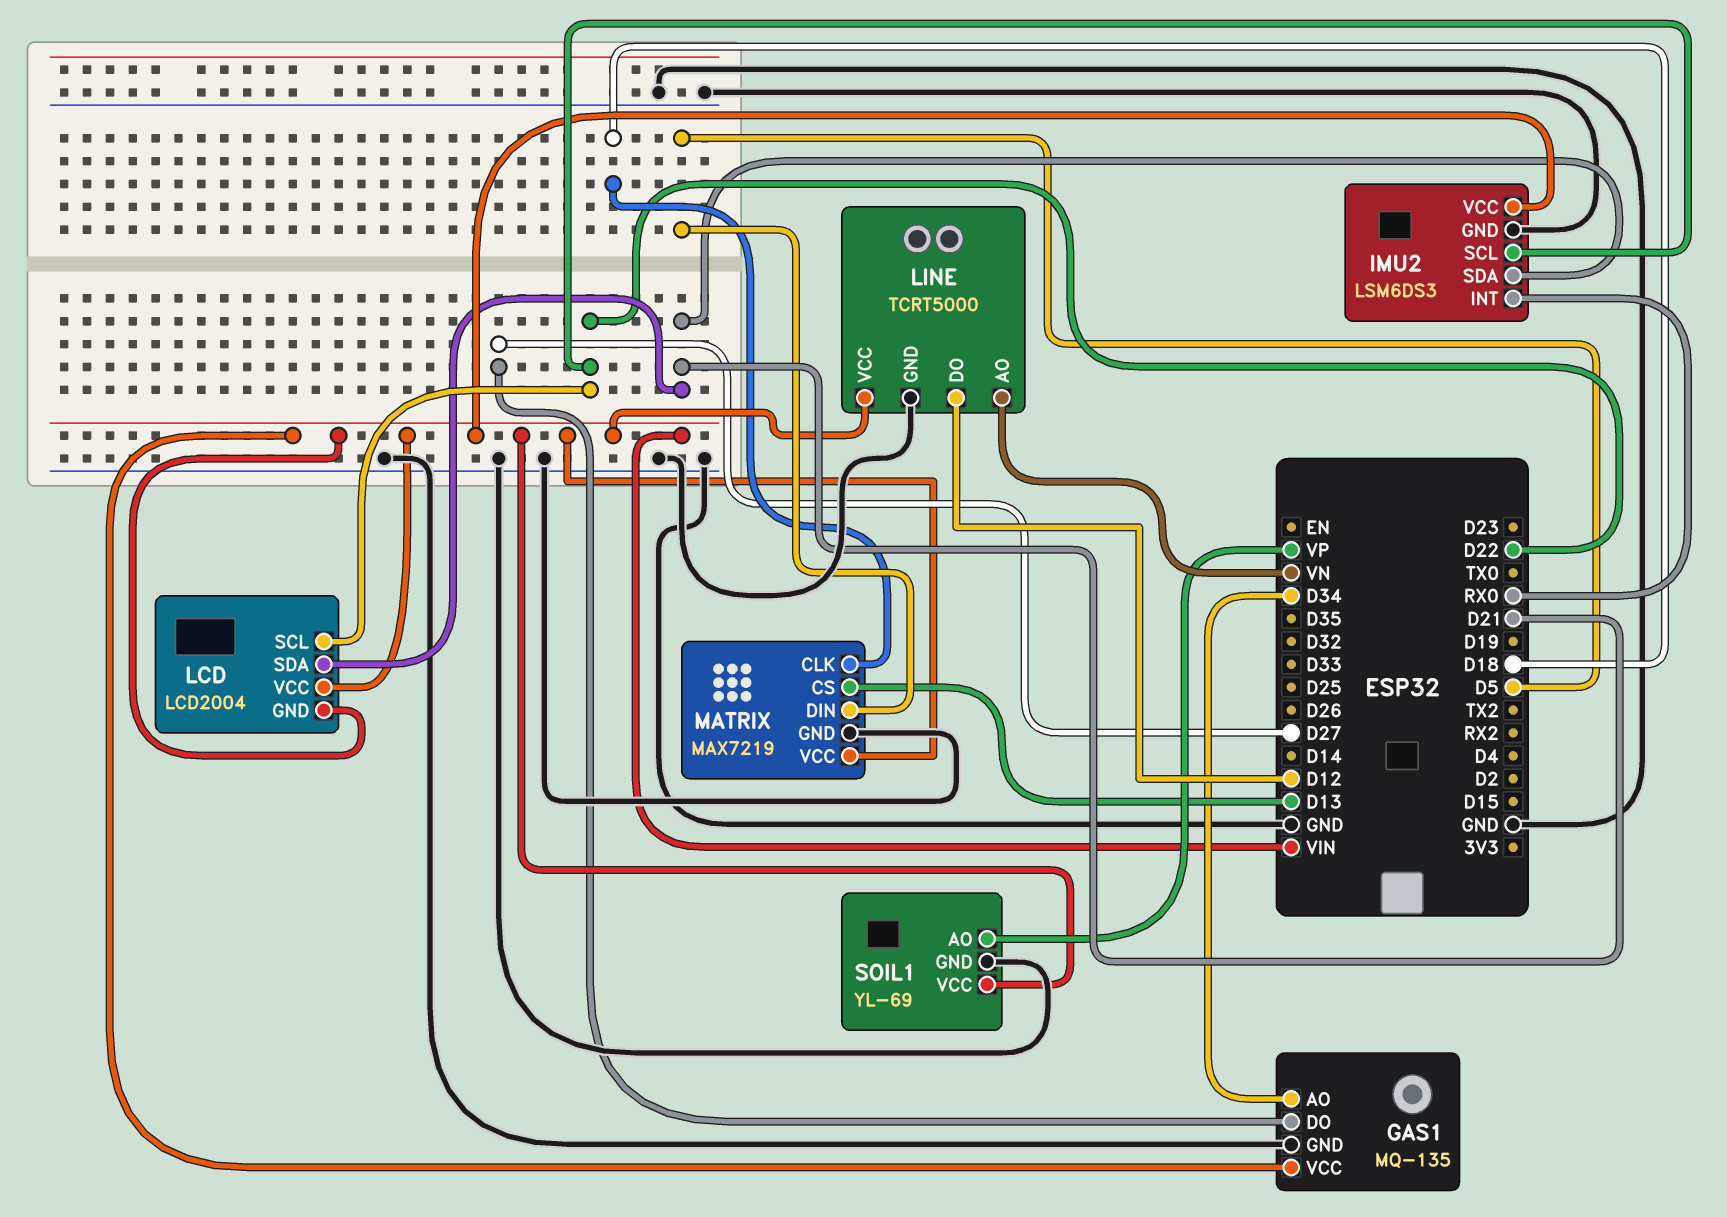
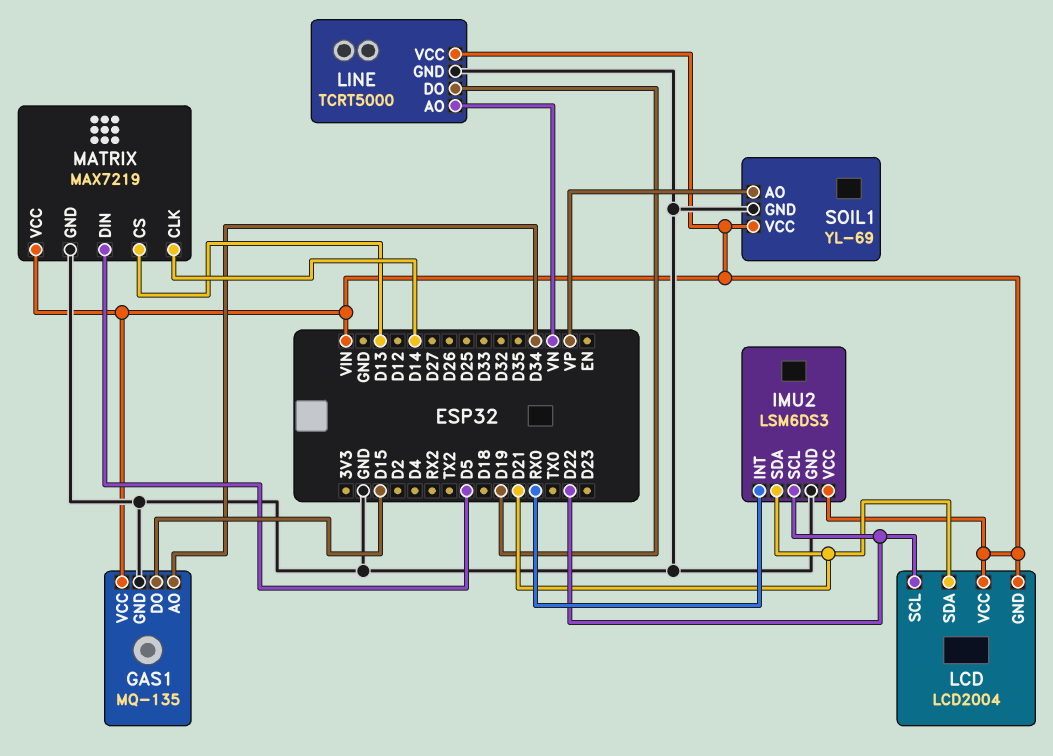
GAS1 pin DO: D27 -> D15
LINE pin DO: D12 -> D19
MATRIX pin CLK: D18 -> D14

